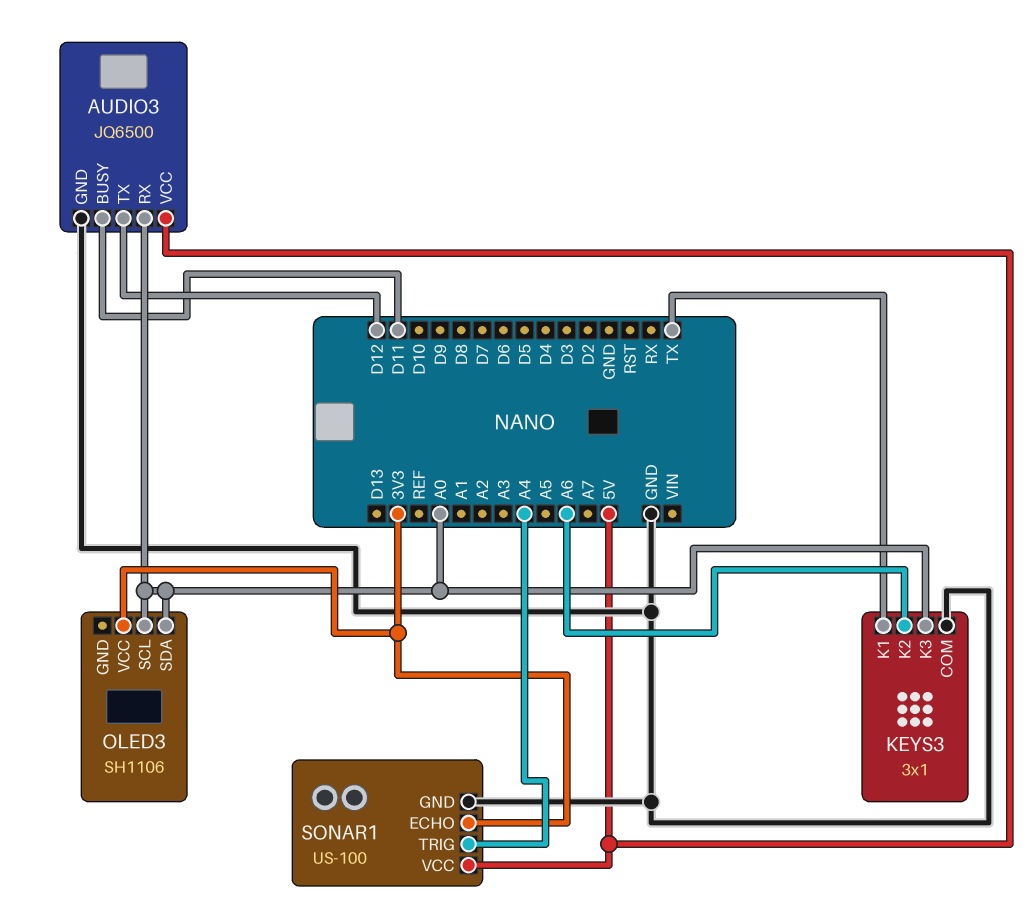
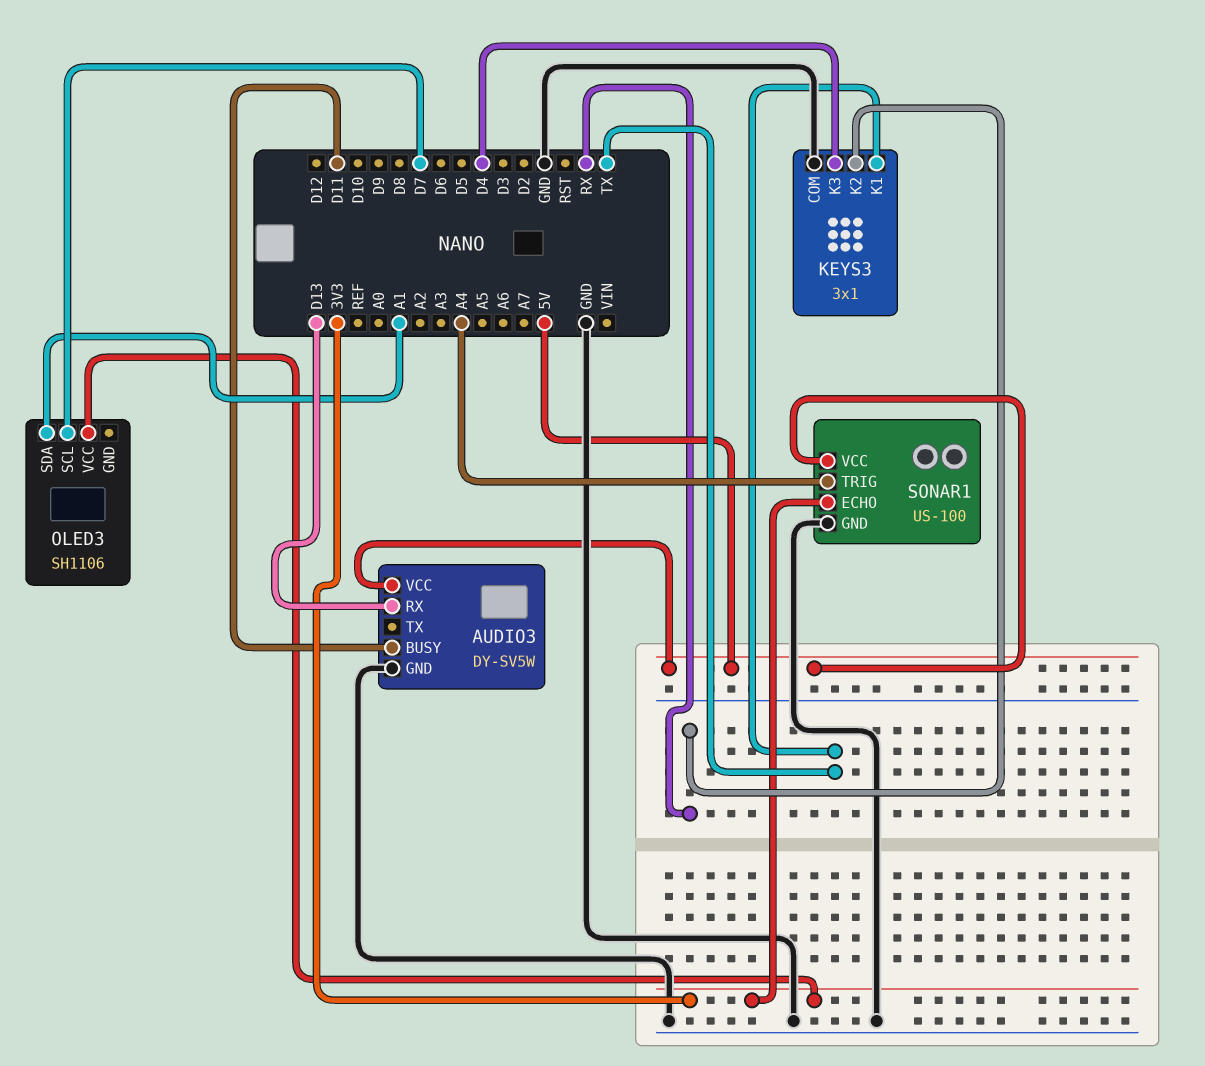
AUDIO3: JQ6500 -> DY-SV5W
AUDIO3 pin RX: A0 -> D13
AUDIO3 pin TX: D12 -> none
KEYS3 pin K2: A6 -> RX
KEYS3 pin K3: A0 -> D4
OLED3 pin SCL: A0 -> D7
OLED3 pin SDA: A0 -> A1

